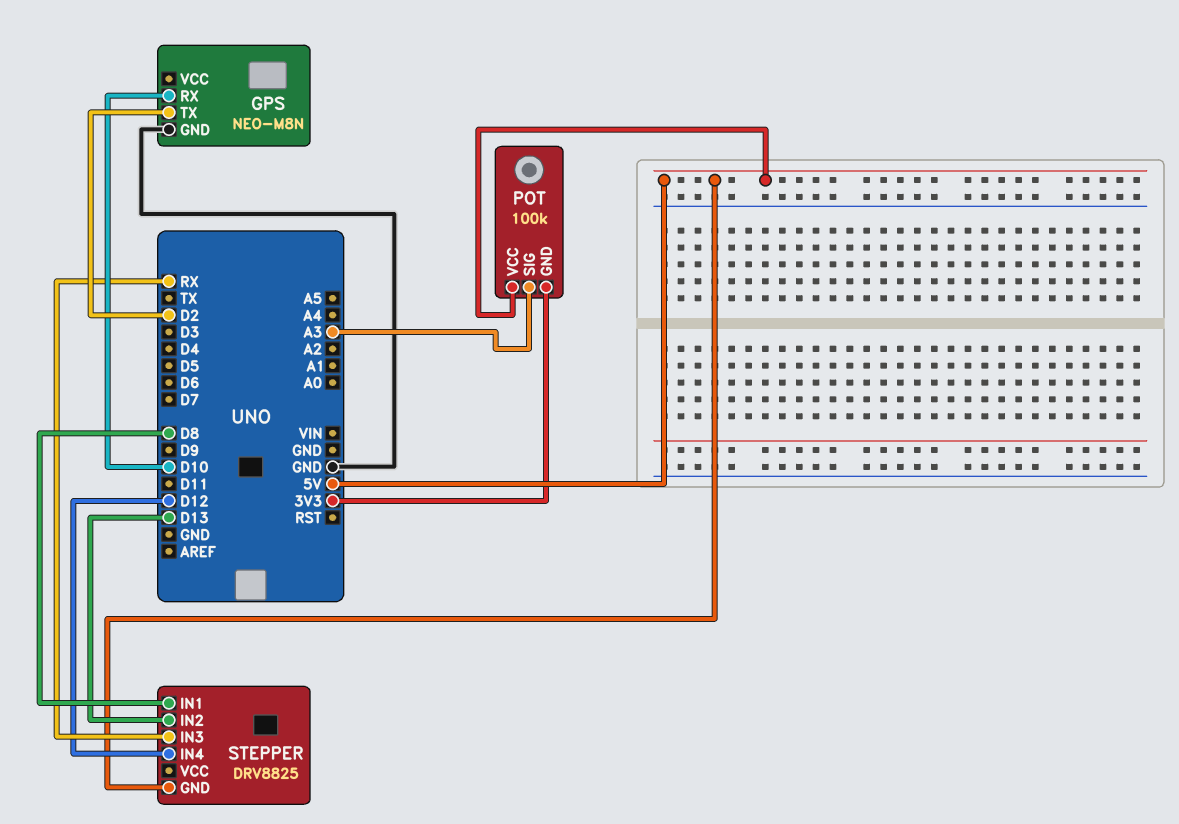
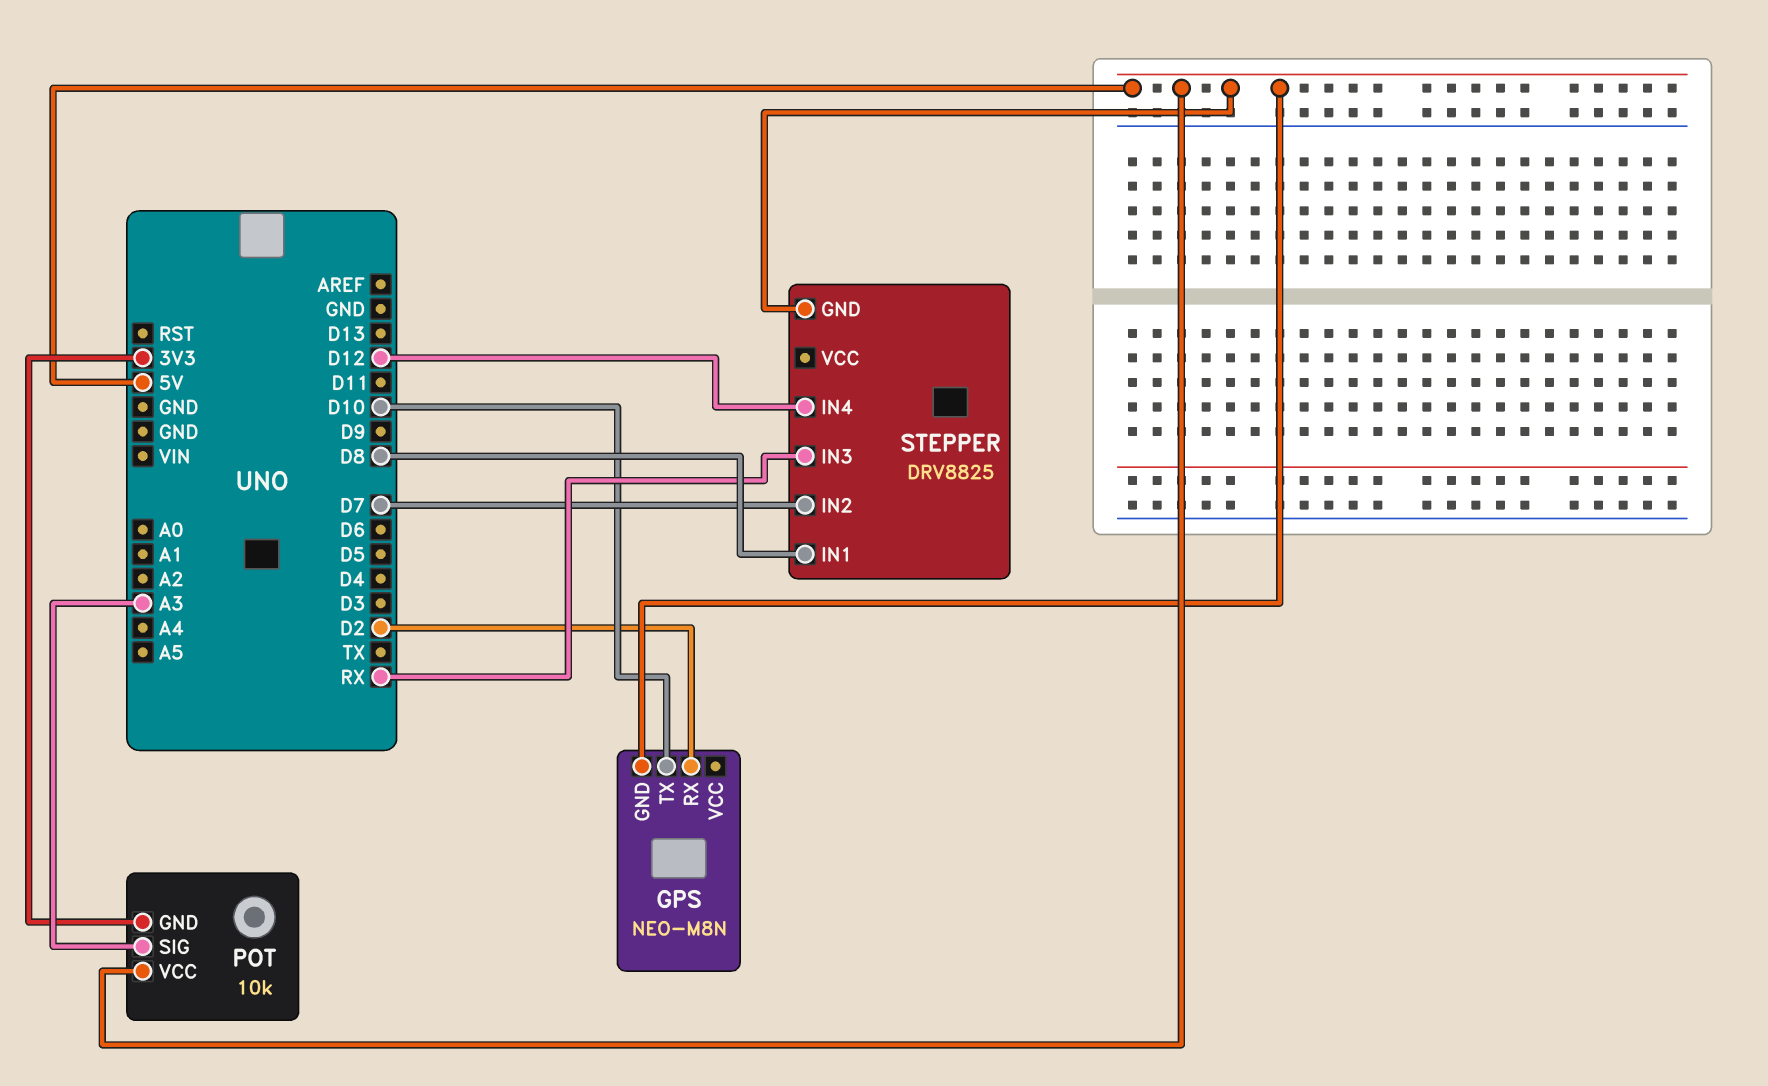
GPS pin GND: GND -> 5V
GPS pin RX: D10 -> D2
GPS pin TX: D2 -> D10
POT: 100k -> 10k
STEPPER pin IN2: D13 -> D7

